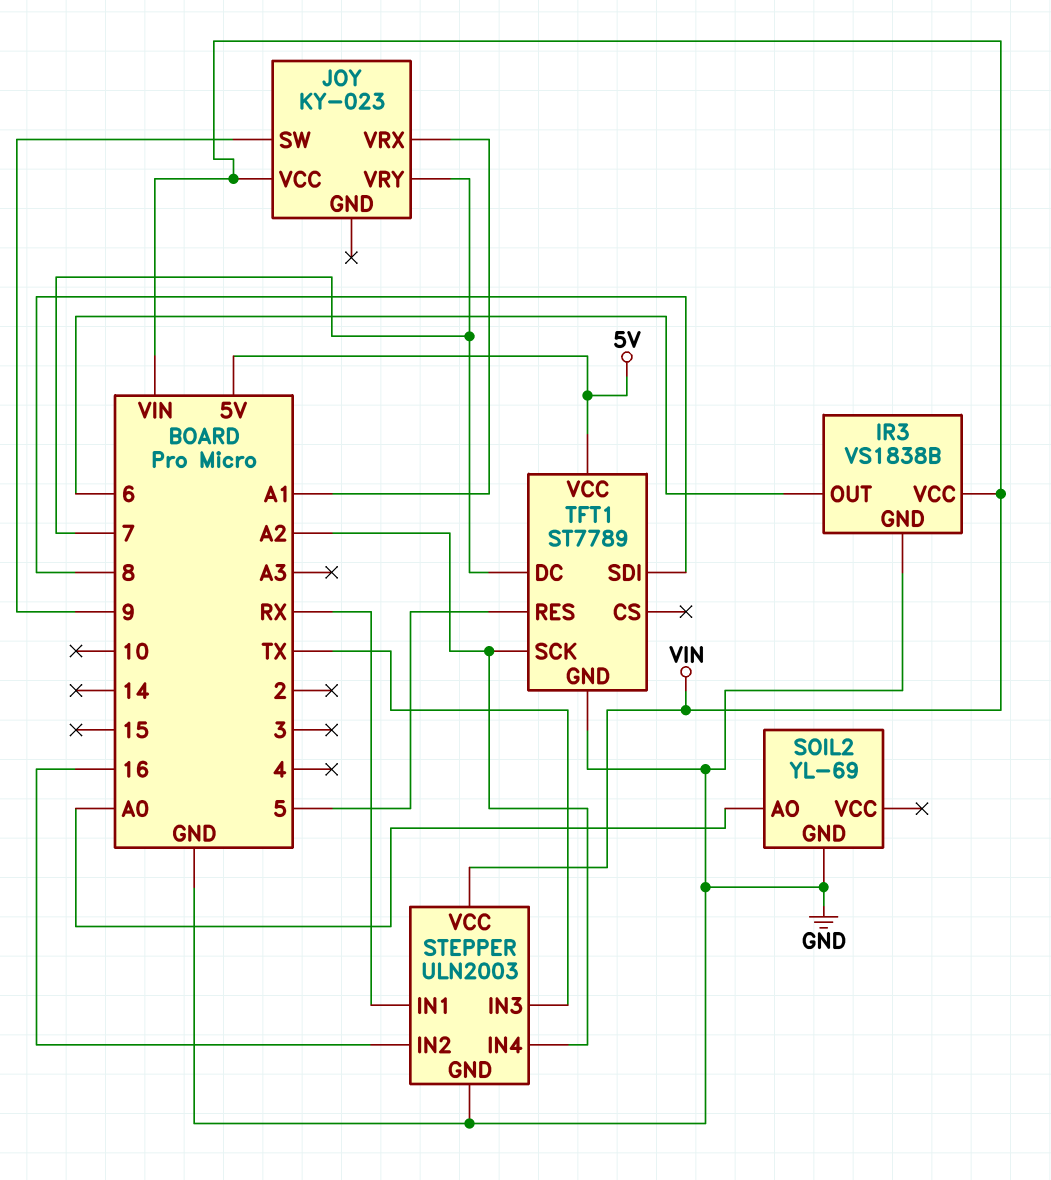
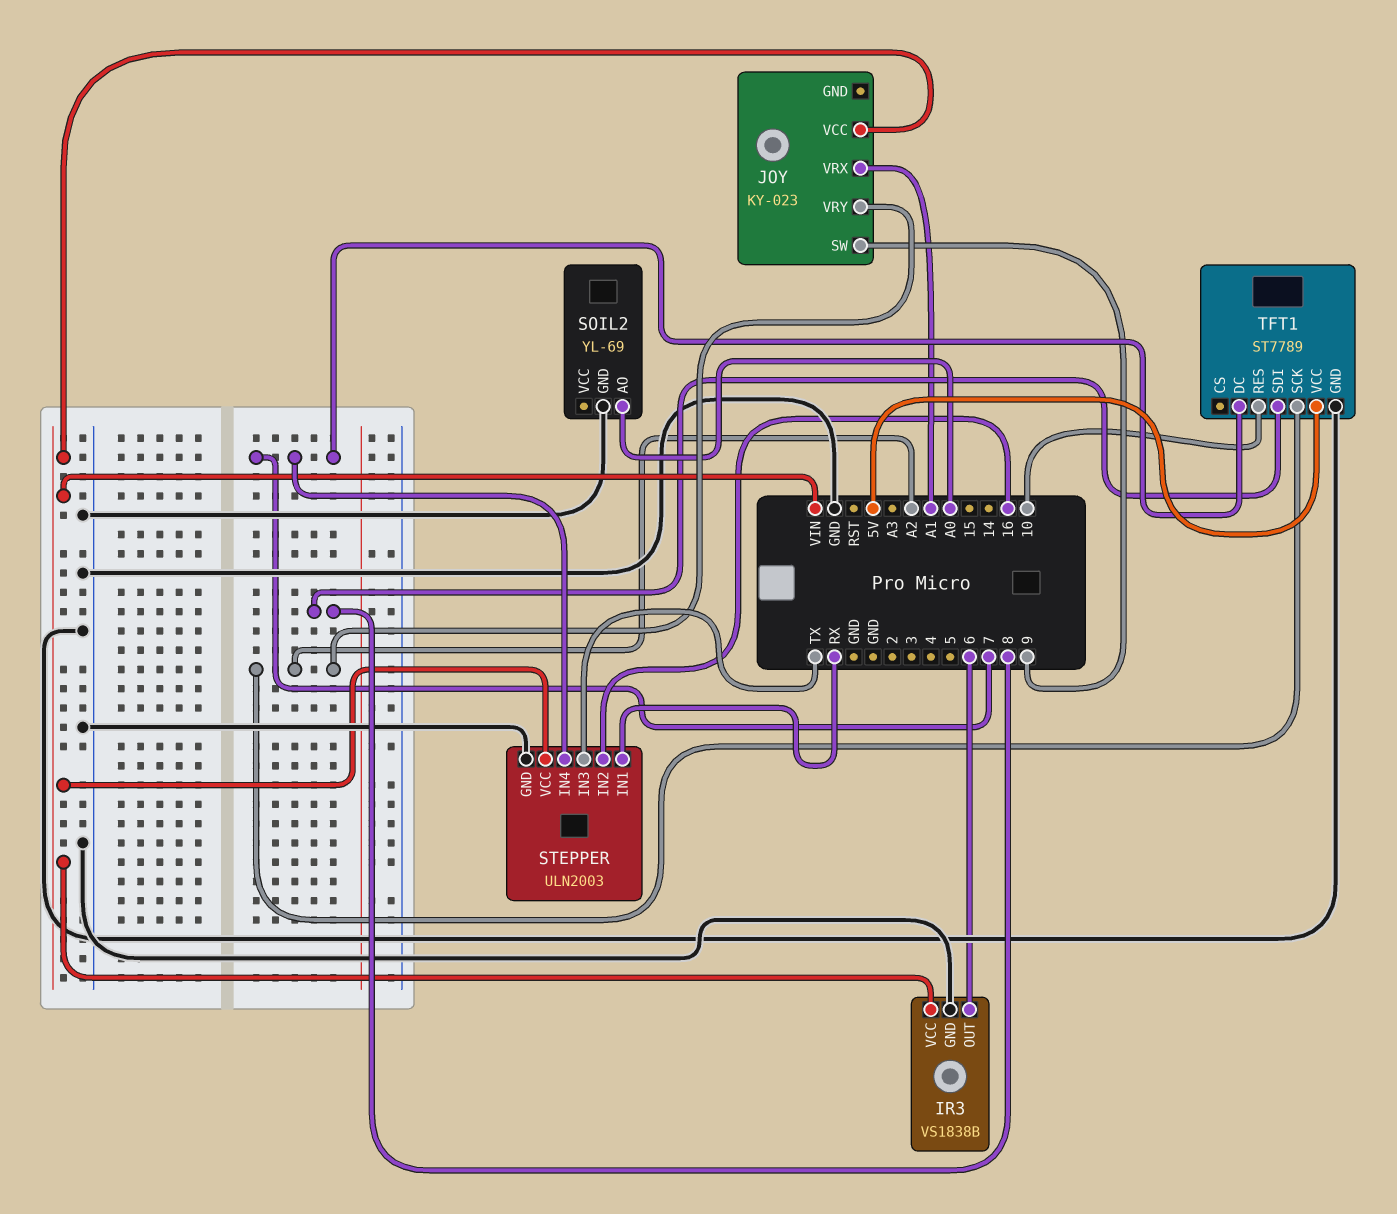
JOY pin VRY: 7 -> A2
STEPPER pin IN4: A2 -> 7
TFT1 pin RES: 5 -> 10

